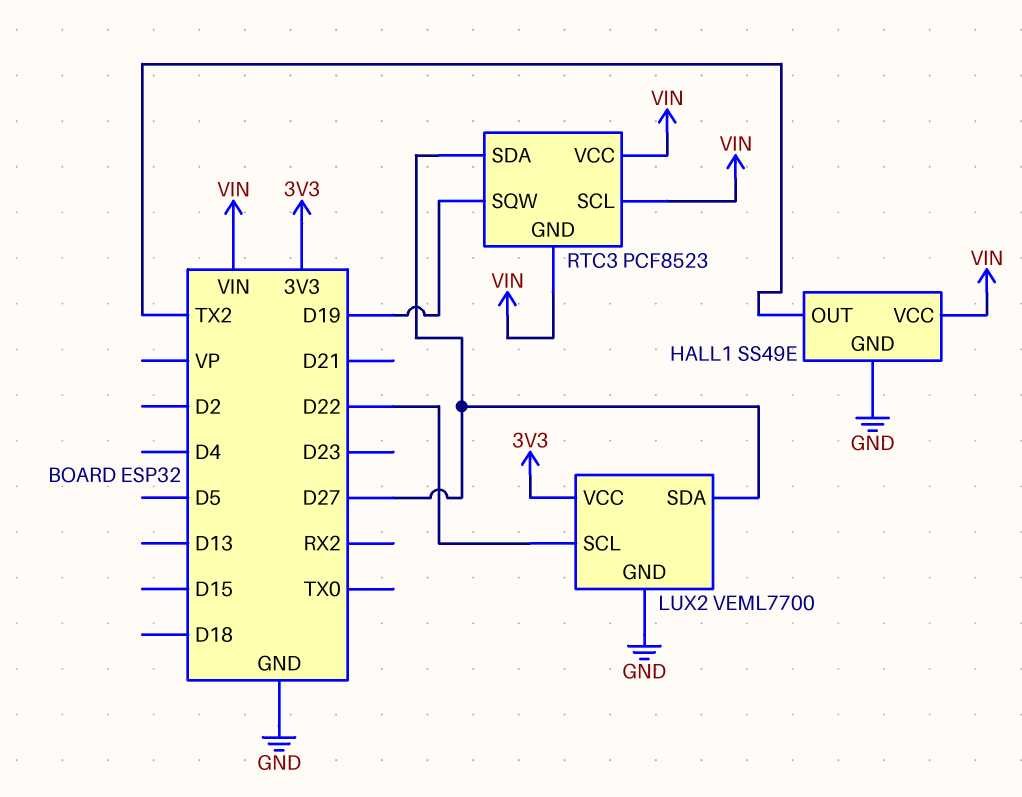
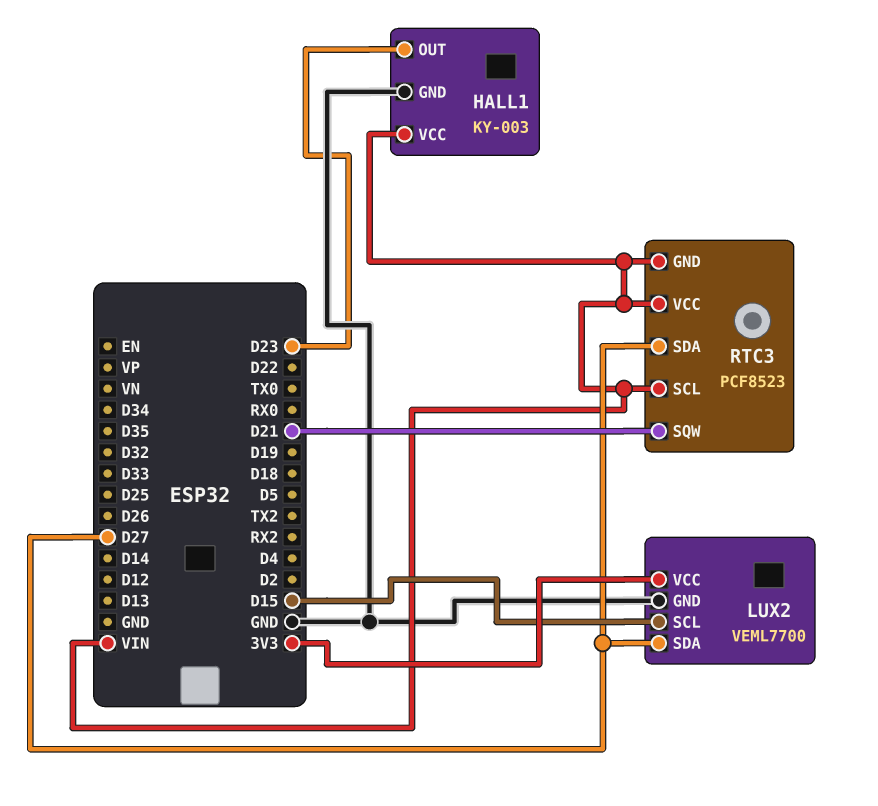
HALL1: SS49E -> KY-003
HALL1 pin OUT: TX2 -> D23
LUX2 pin SCL: D22 -> D15
RTC3 pin SQW: D19 -> D21

